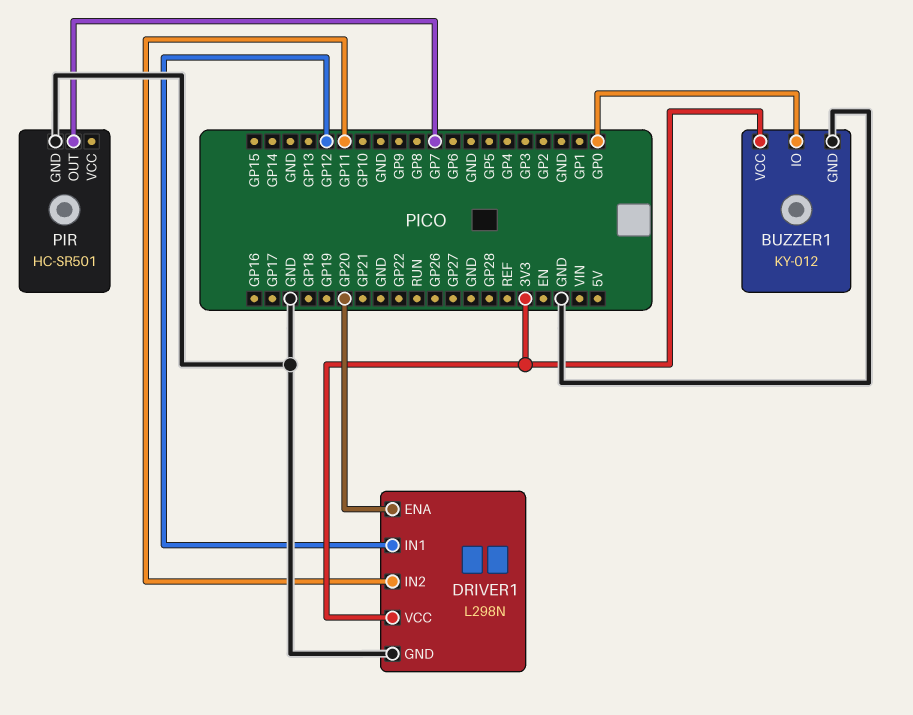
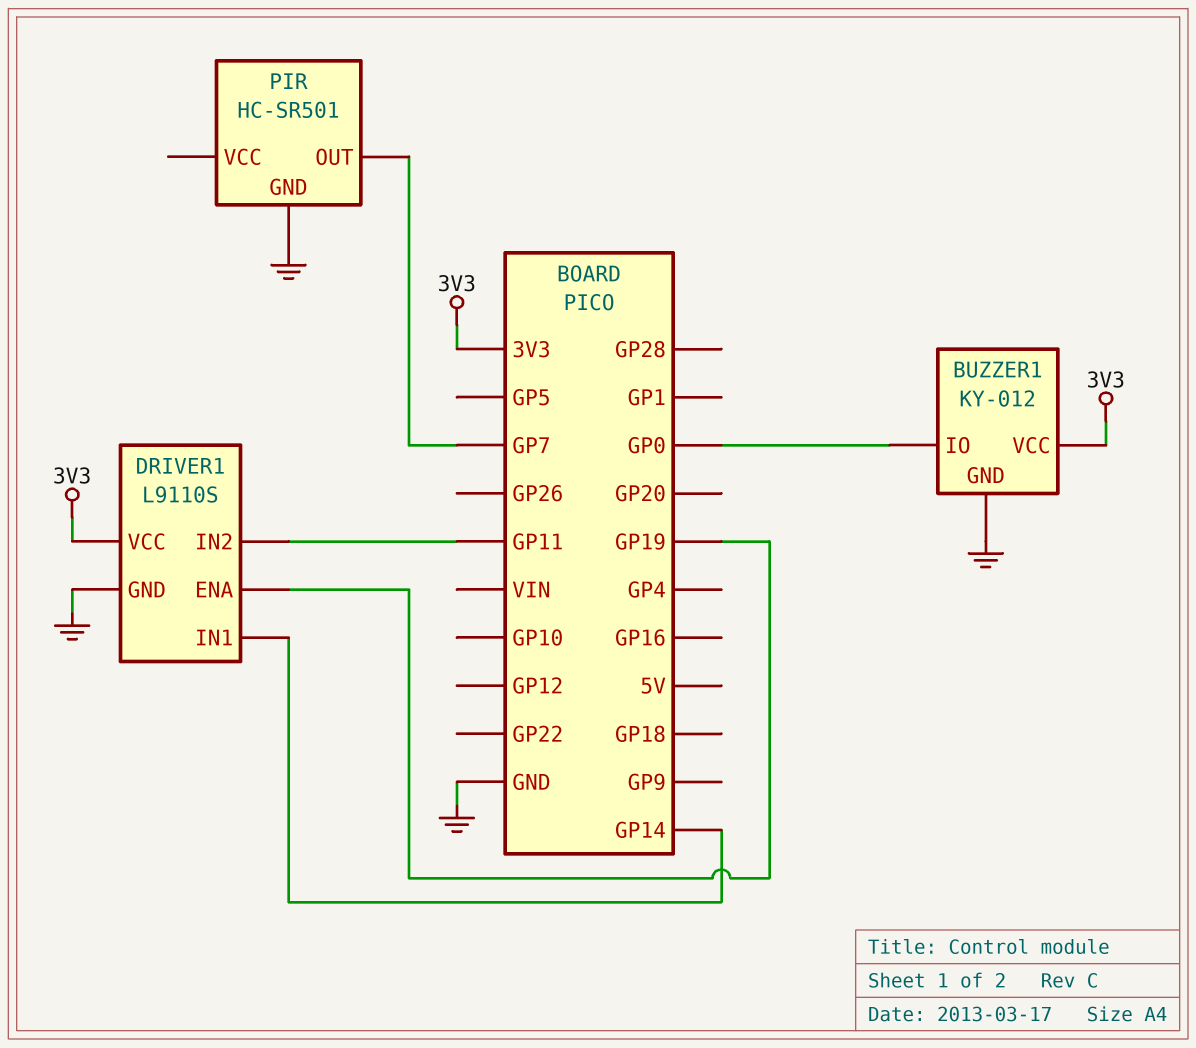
DRIVER1: L298N -> L9110S
DRIVER1 pin ENA: GP20 -> GP19
DRIVER1 pin IN1: GP12 -> GP14

